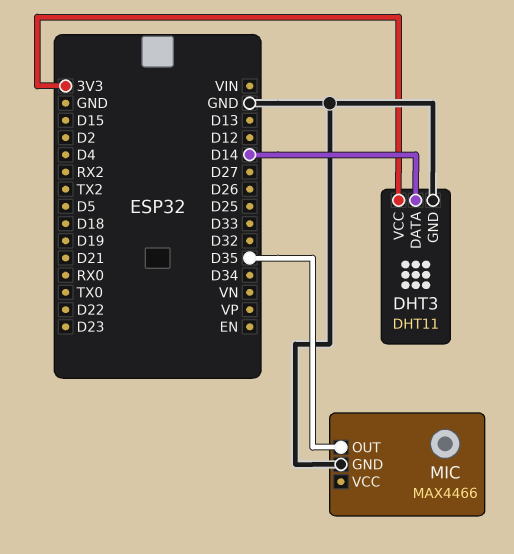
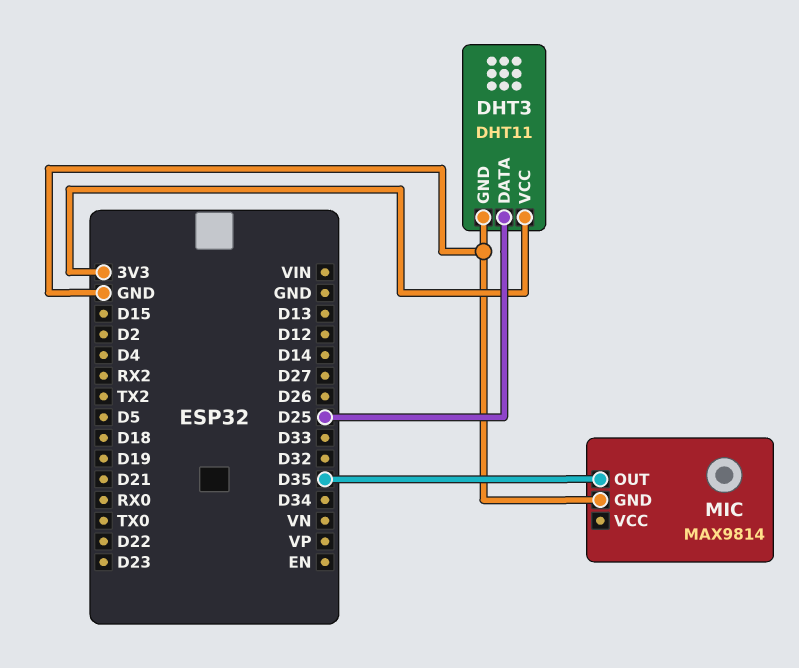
DHT3 pin DATA: D14 -> D25
MIC: MAX4466 -> MAX9814

